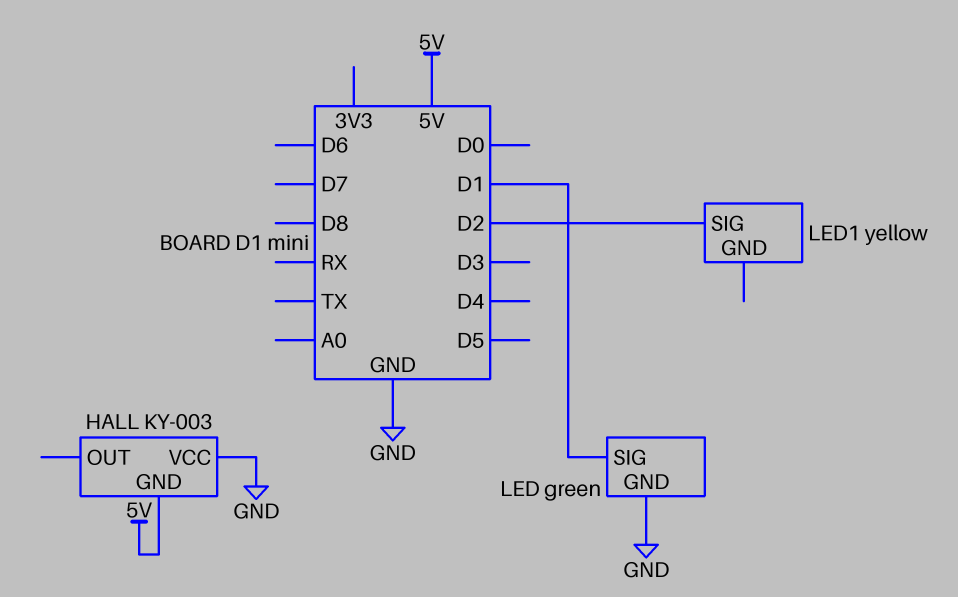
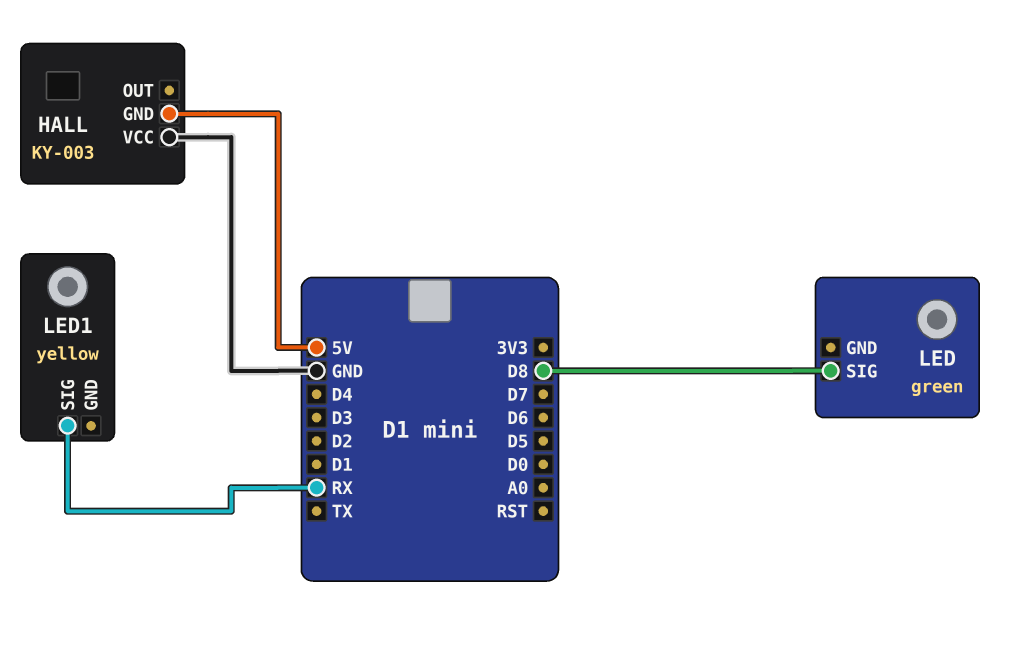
LED pin GND: GND -> none
LED pin SIG: D1 -> D8
LED1 pin SIG: D2 -> RX

